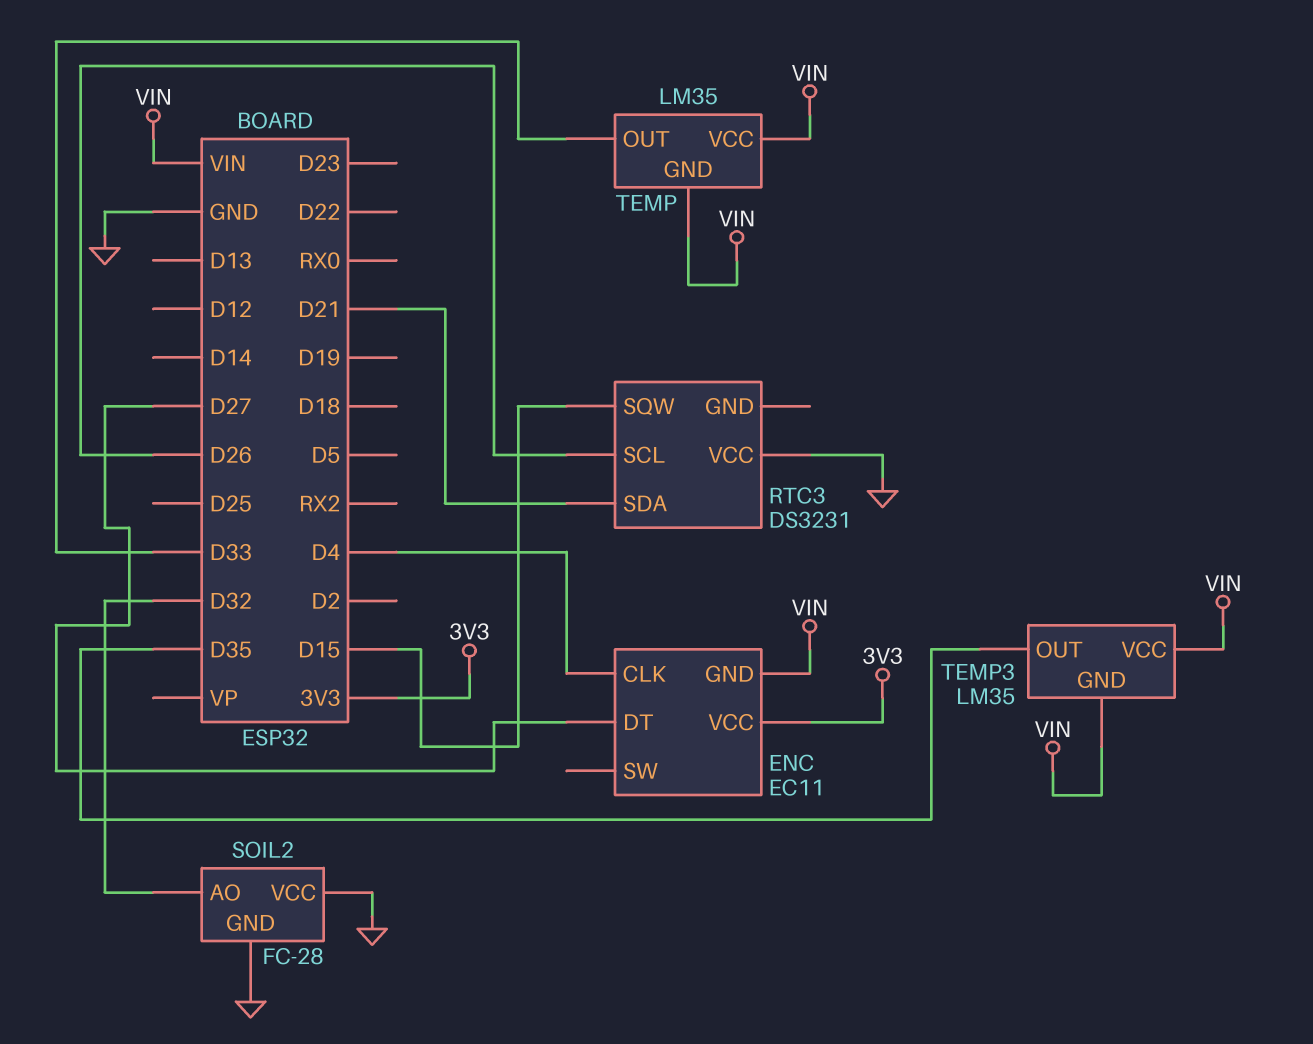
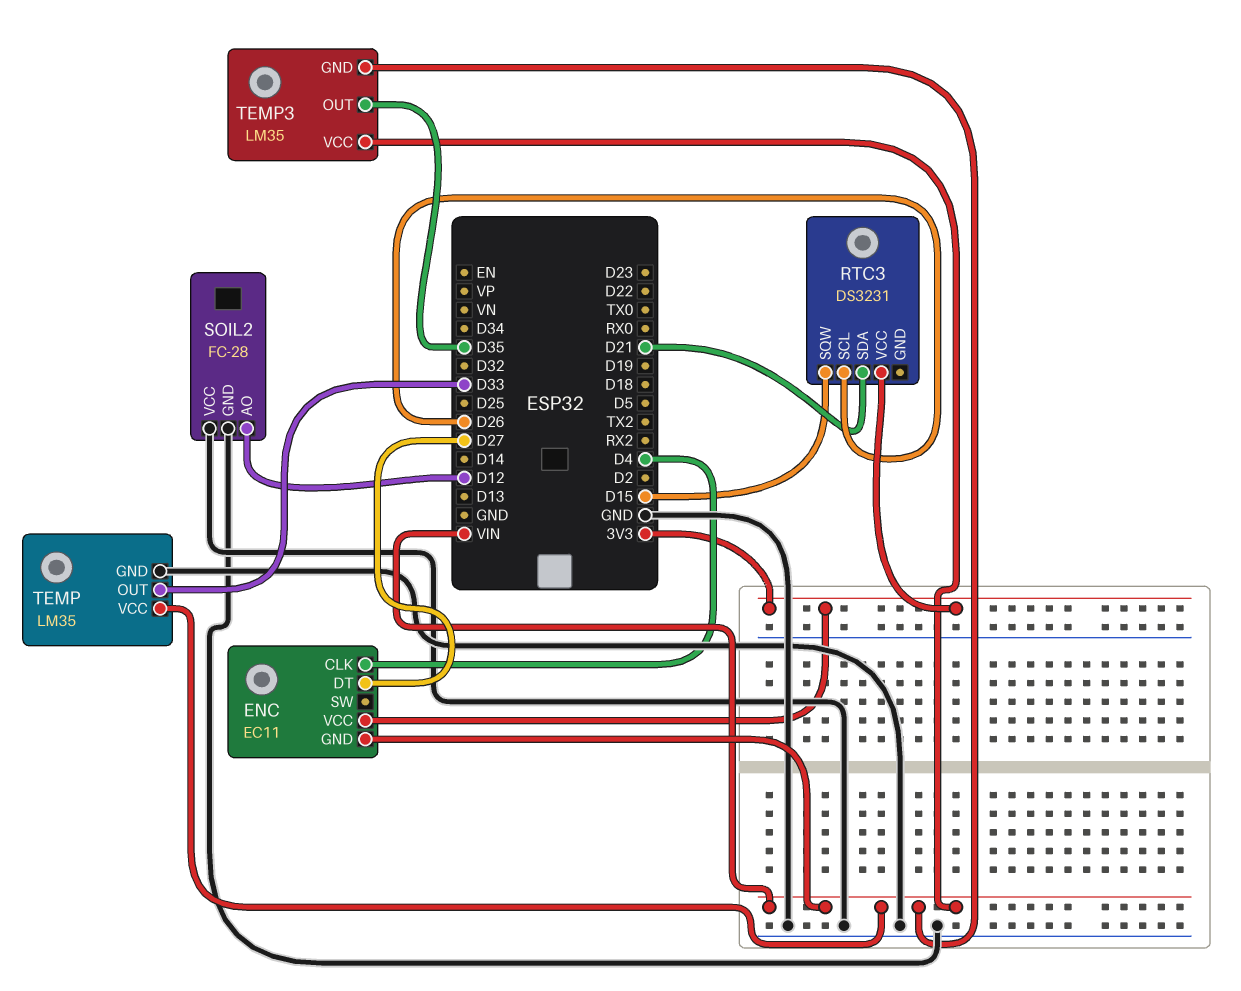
RTC3 pin VCC: GND -> 3V3
SOIL2 pin AO: D32 -> D12
TEMP pin GND: VIN -> GND

